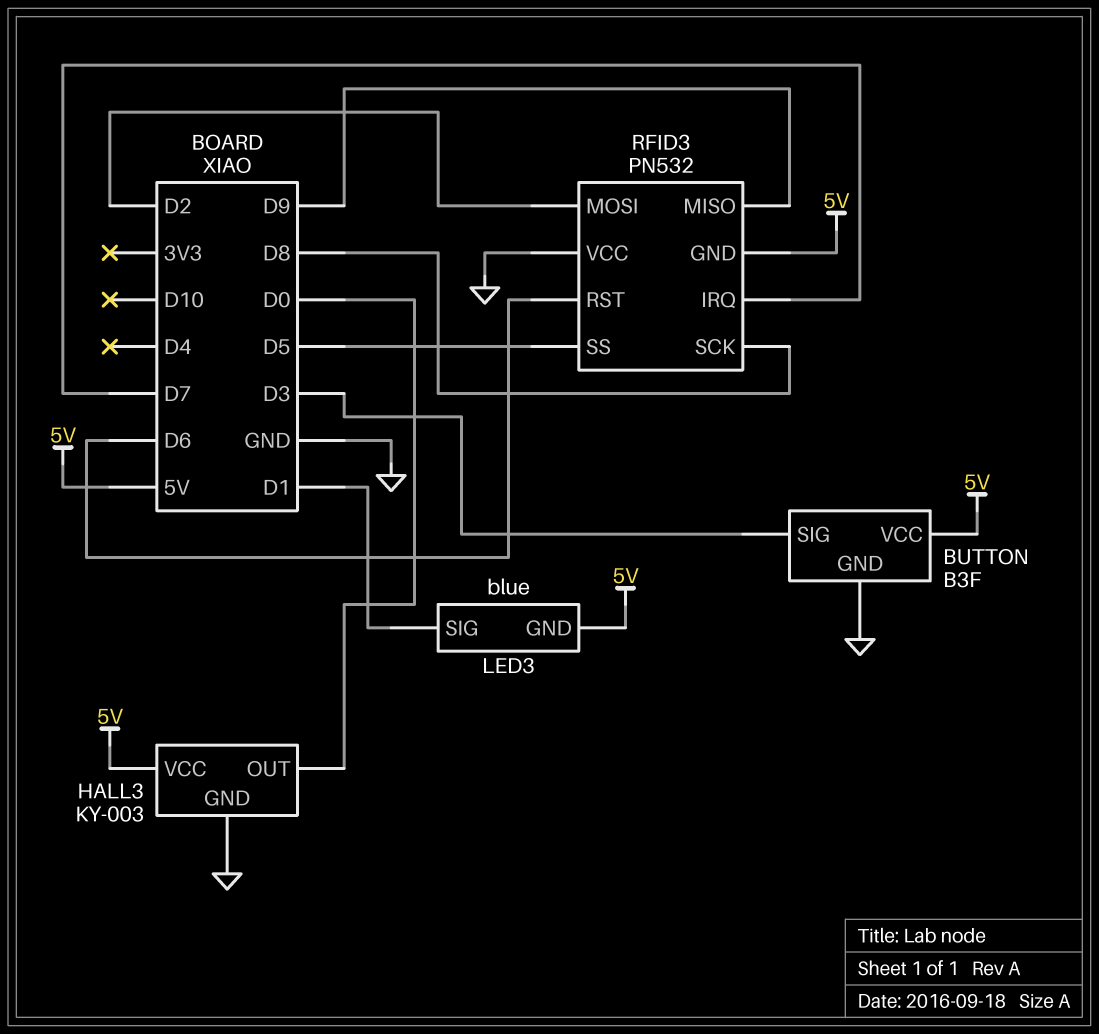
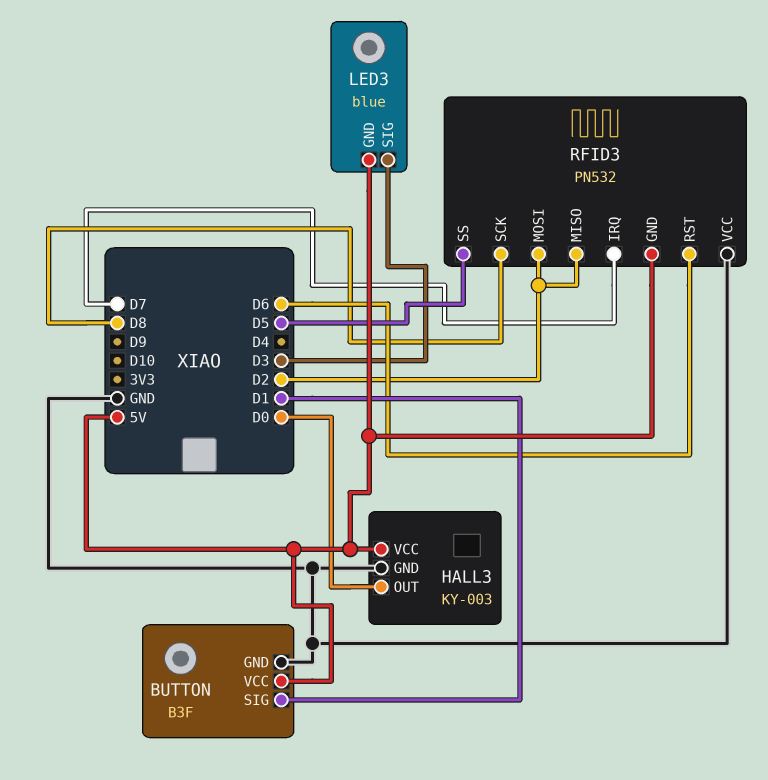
BUTTON pin SIG: D3 -> D1
LED3 pin SIG: D1 -> D3
RFID3 pin MISO: D9 -> D2

